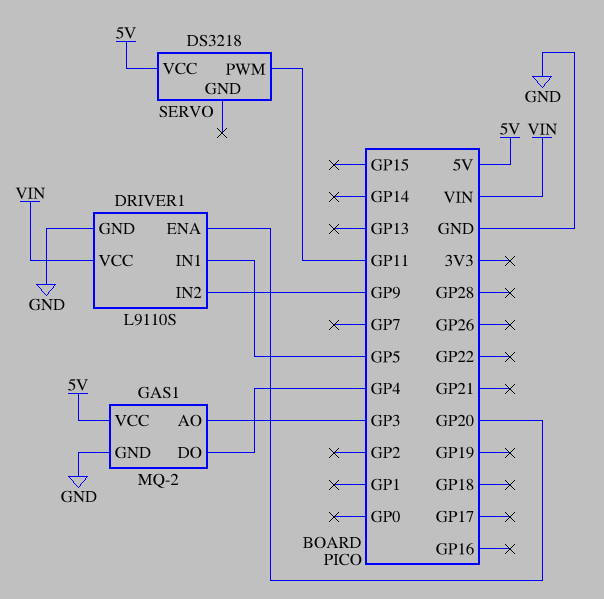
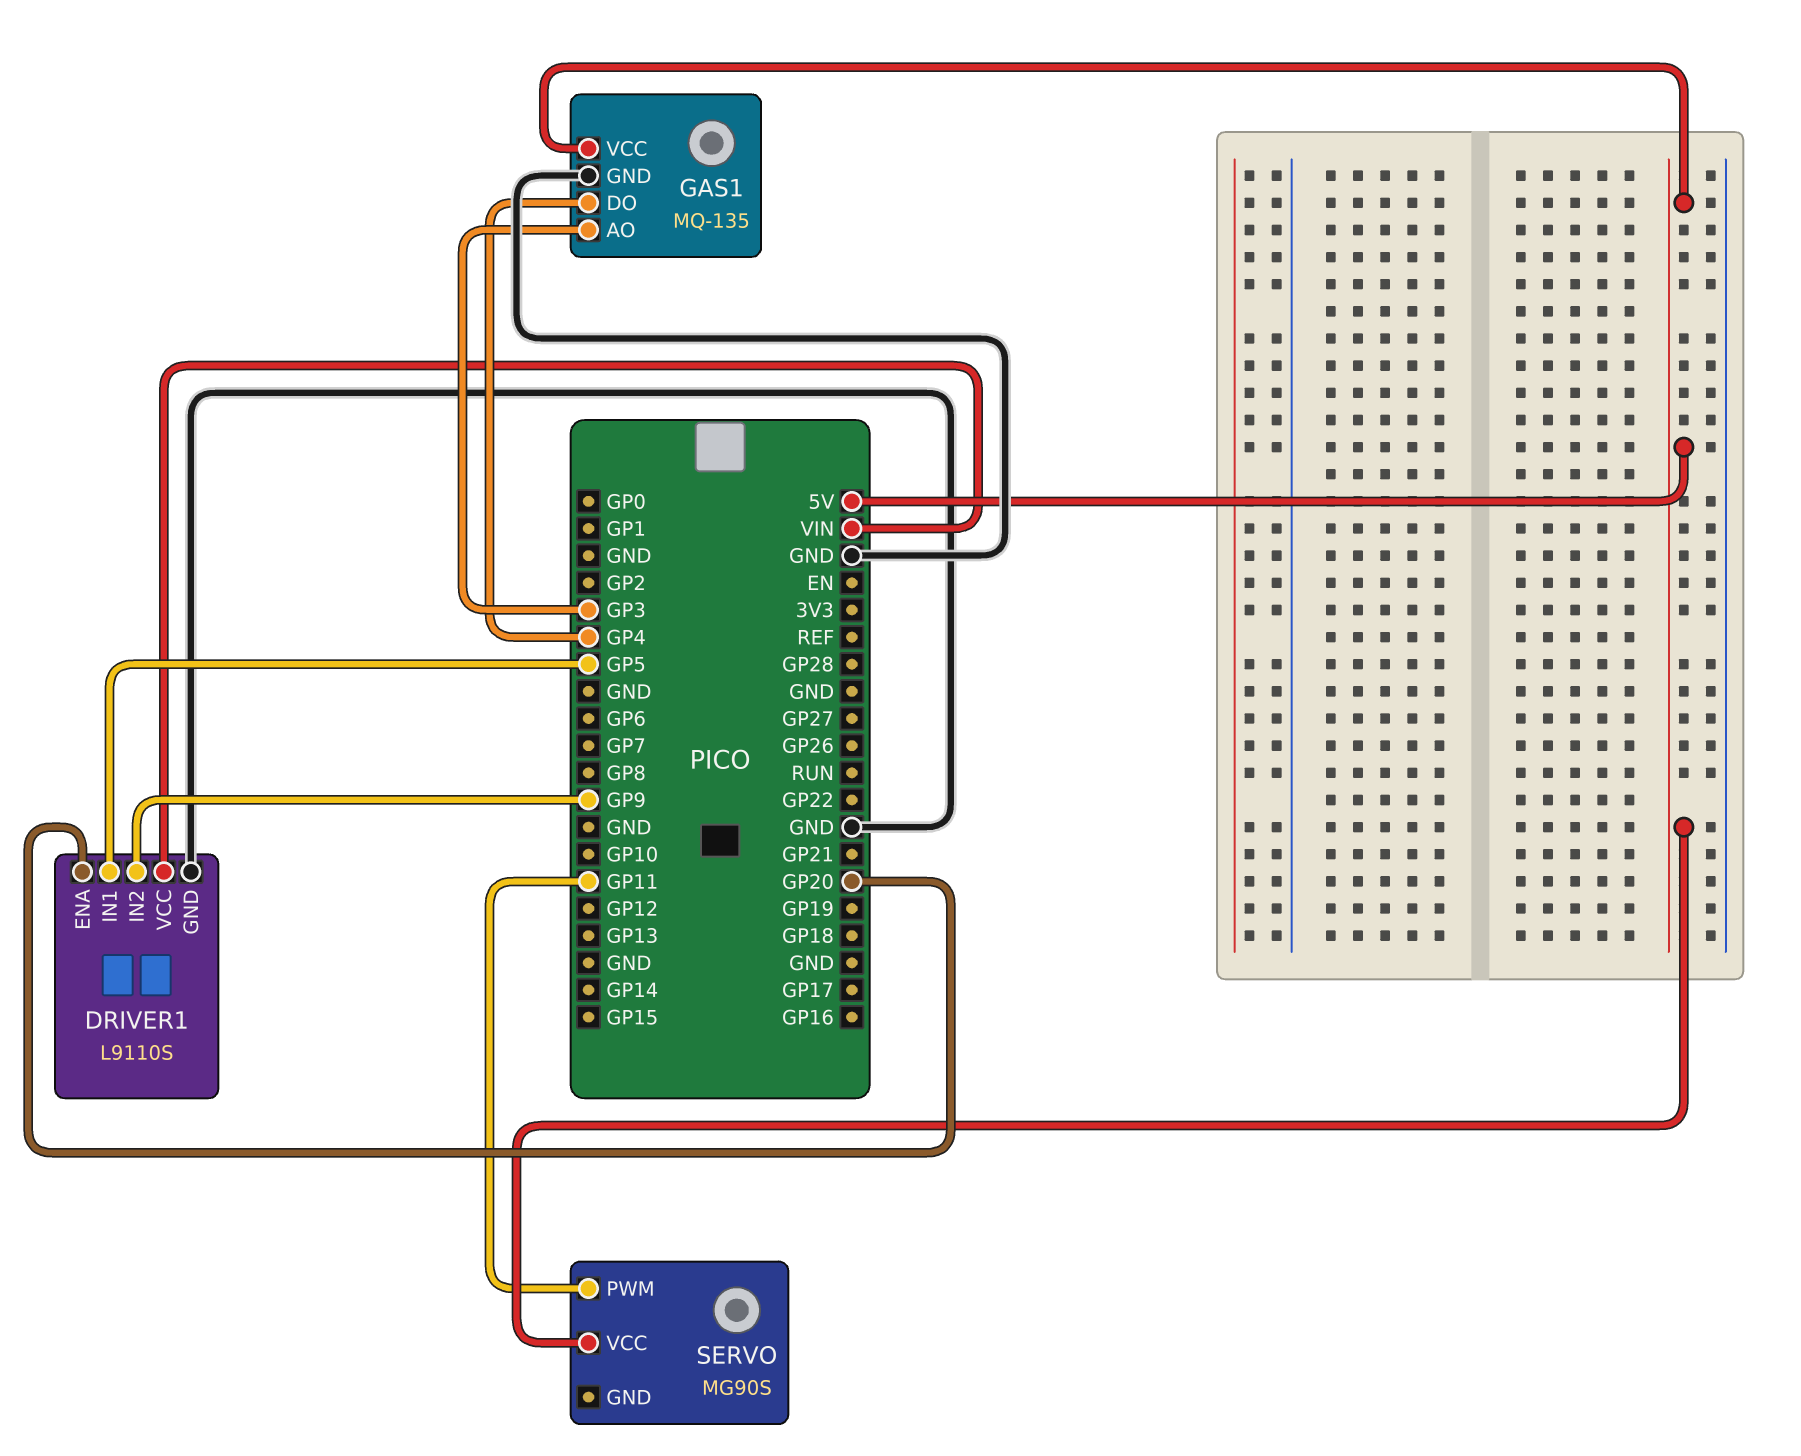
GAS1: MQ-2 -> MQ-135
SERVO: DS3218 -> MG90S

